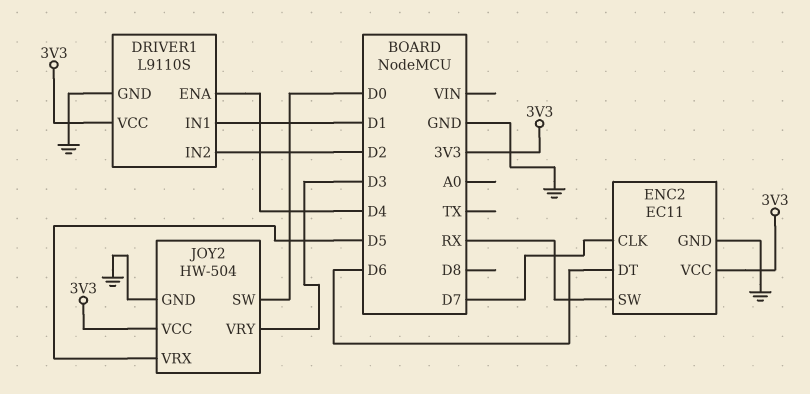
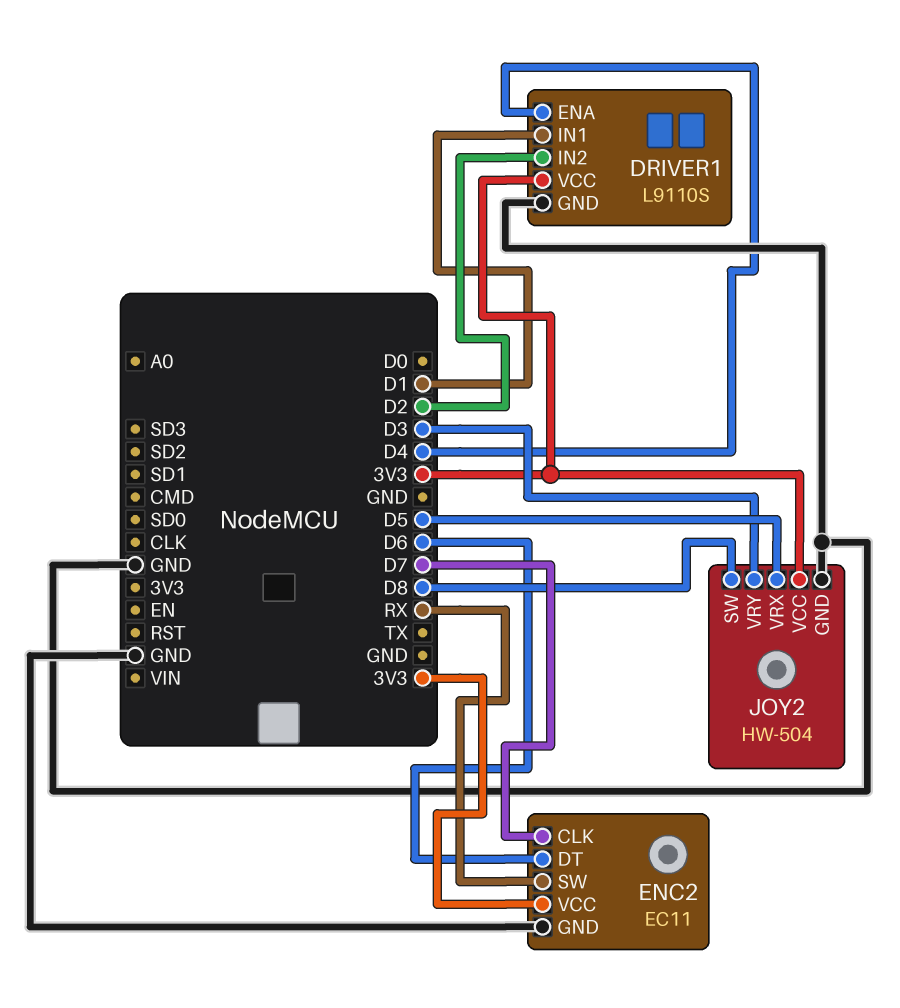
JOY2 pin SW: D0 -> D8

